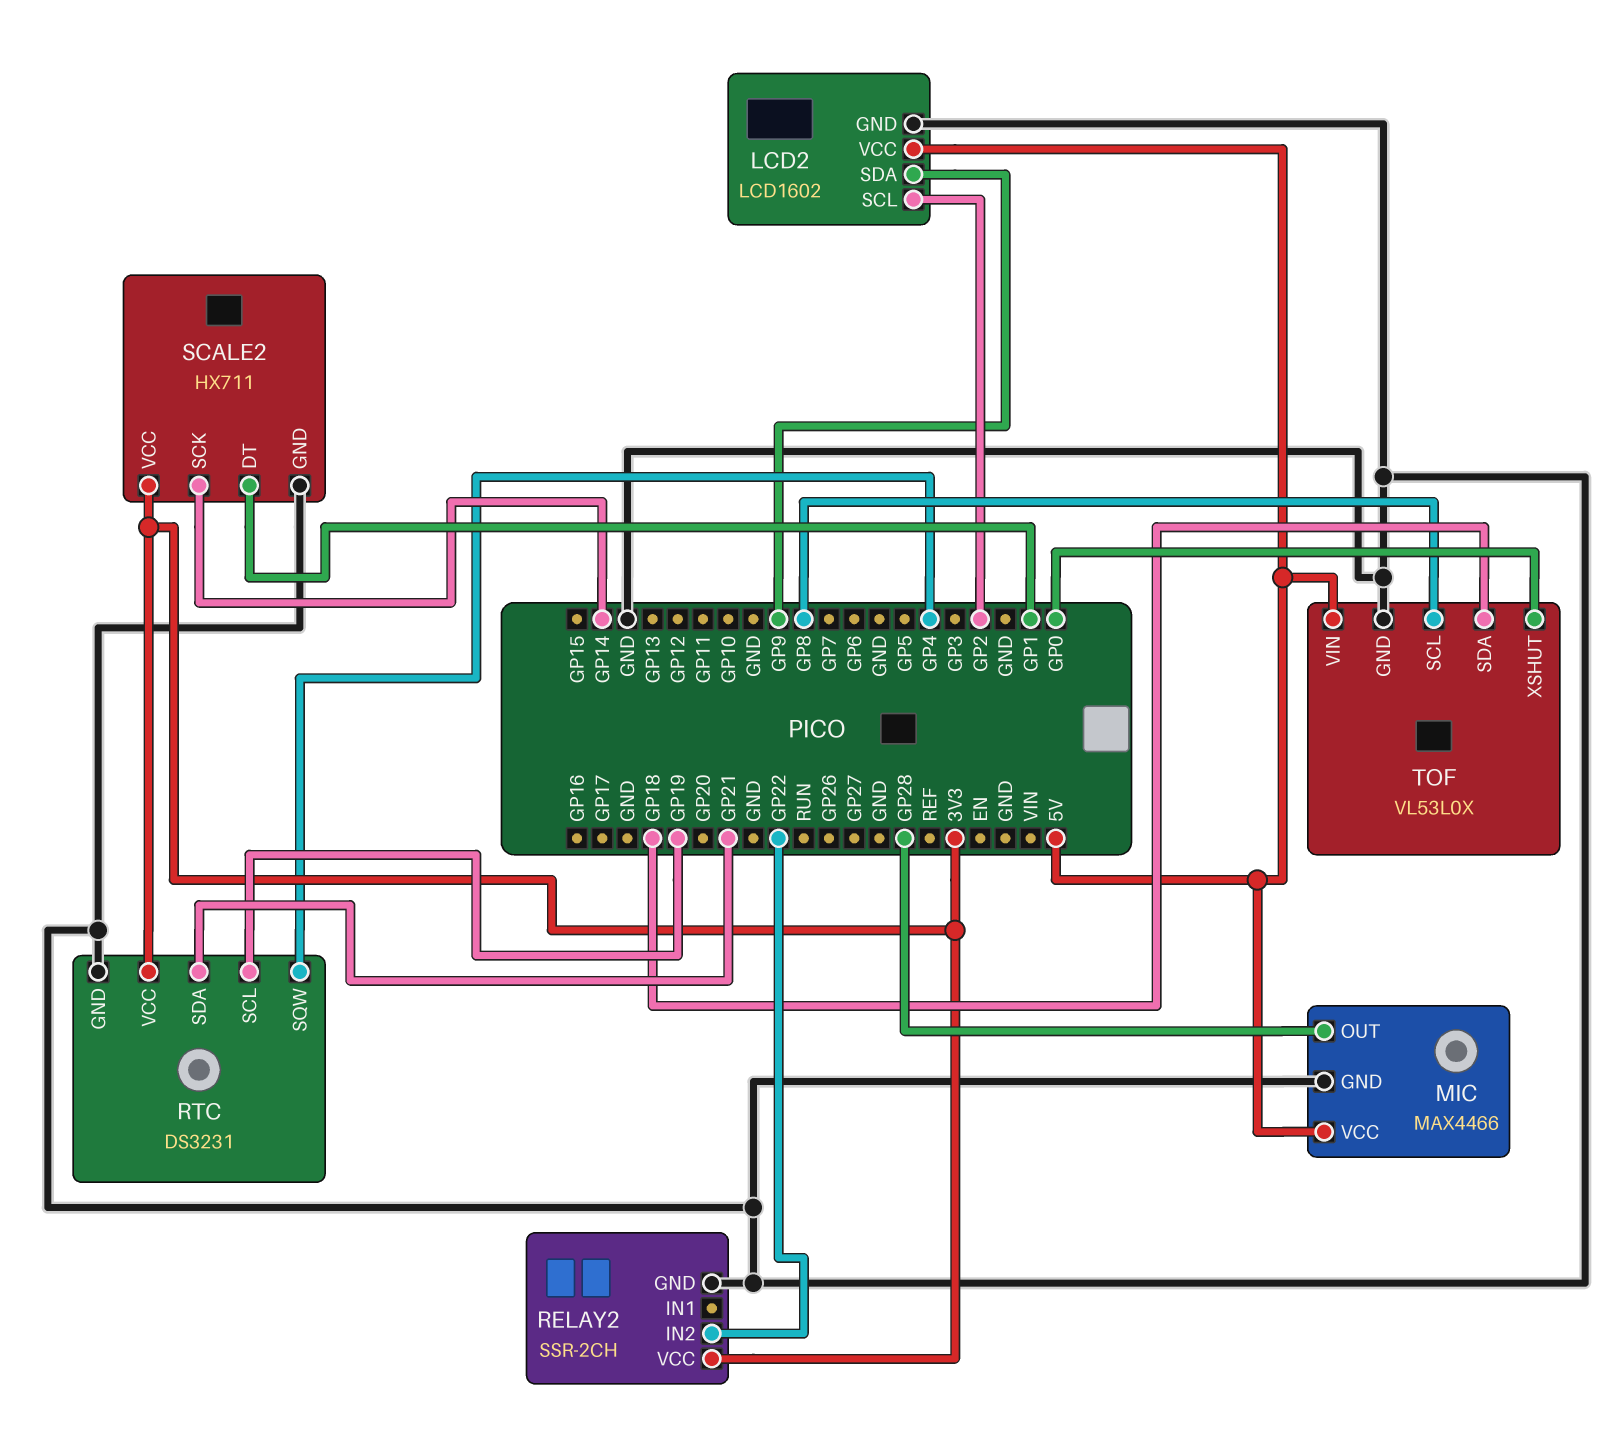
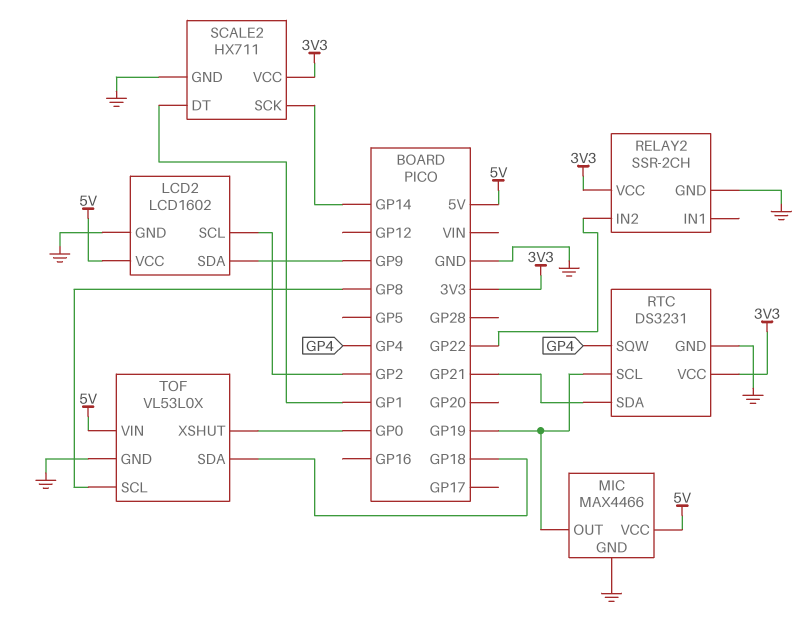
MIC pin OUT: GP28 -> GP19

